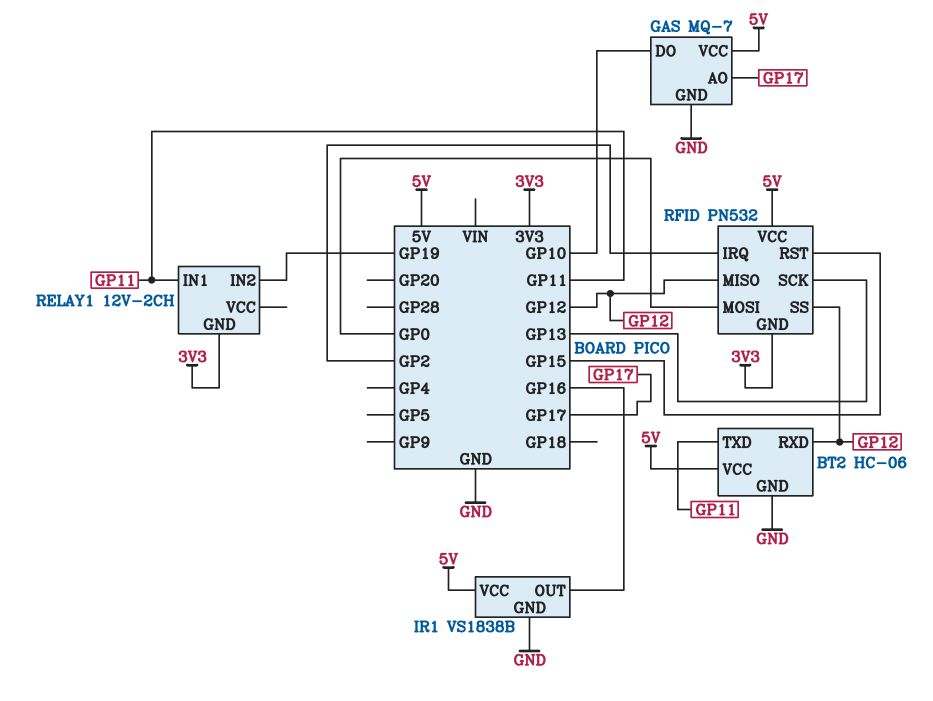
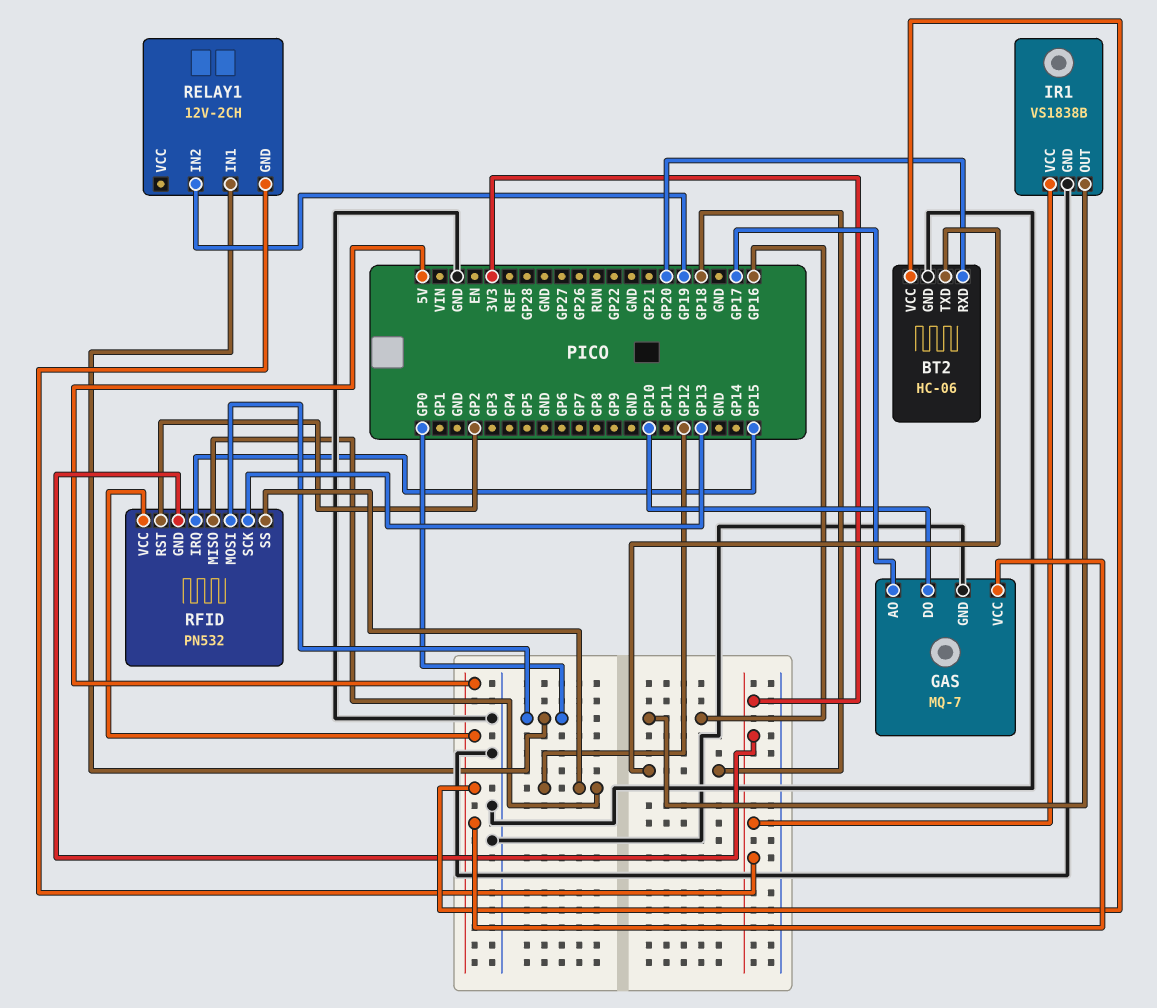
BT2 pin RXD: GP12 -> GP20
BT2 pin TXD: GP11 -> GP18
IR1 pin VCC: 5V -> 3V3
RELAY1 pin IN1: GP11 -> GP0
RFID pin IRQ: GP2 -> GP15
RFID pin RST: GP15 -> GP2

